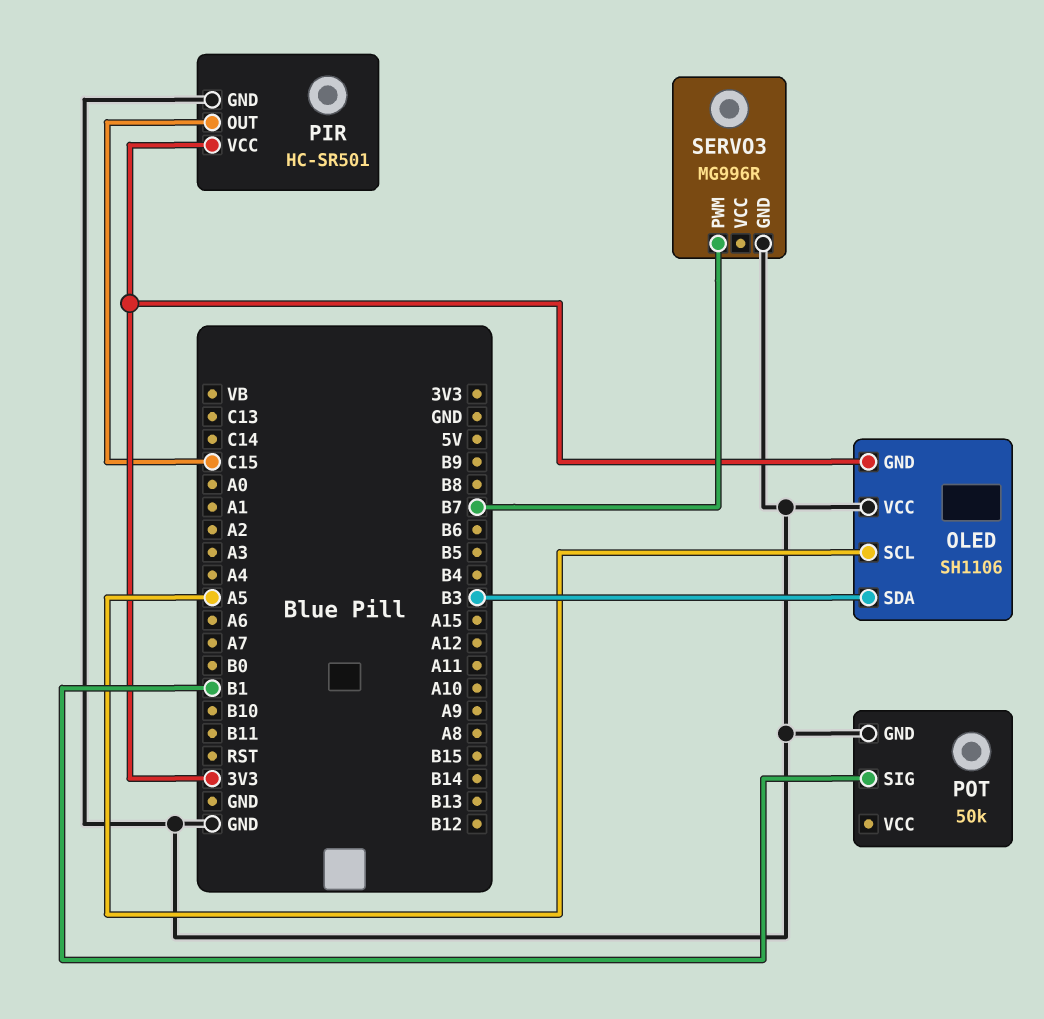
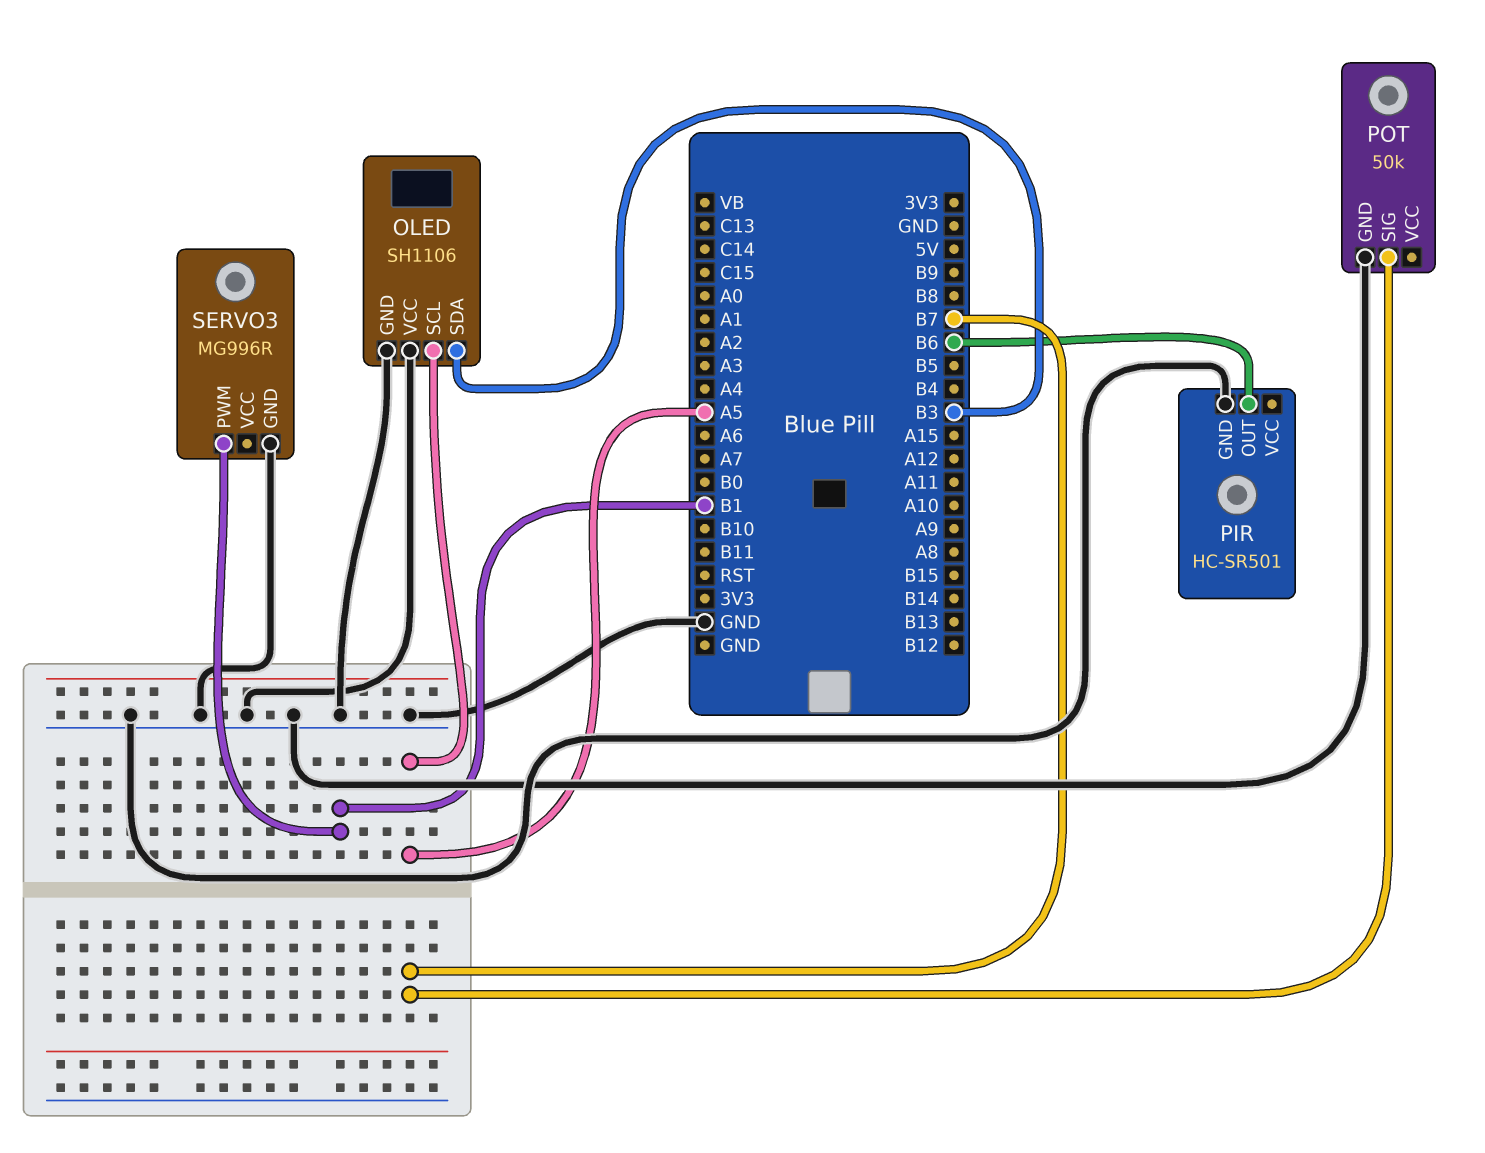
OLED pin GND: 3V3 -> GND
PIR pin OUT: C15 -> B6
PIR pin VCC: 3V3 -> none
POT pin SIG: B1 -> B7
SERVO3 pin PWM: B7 -> B1

